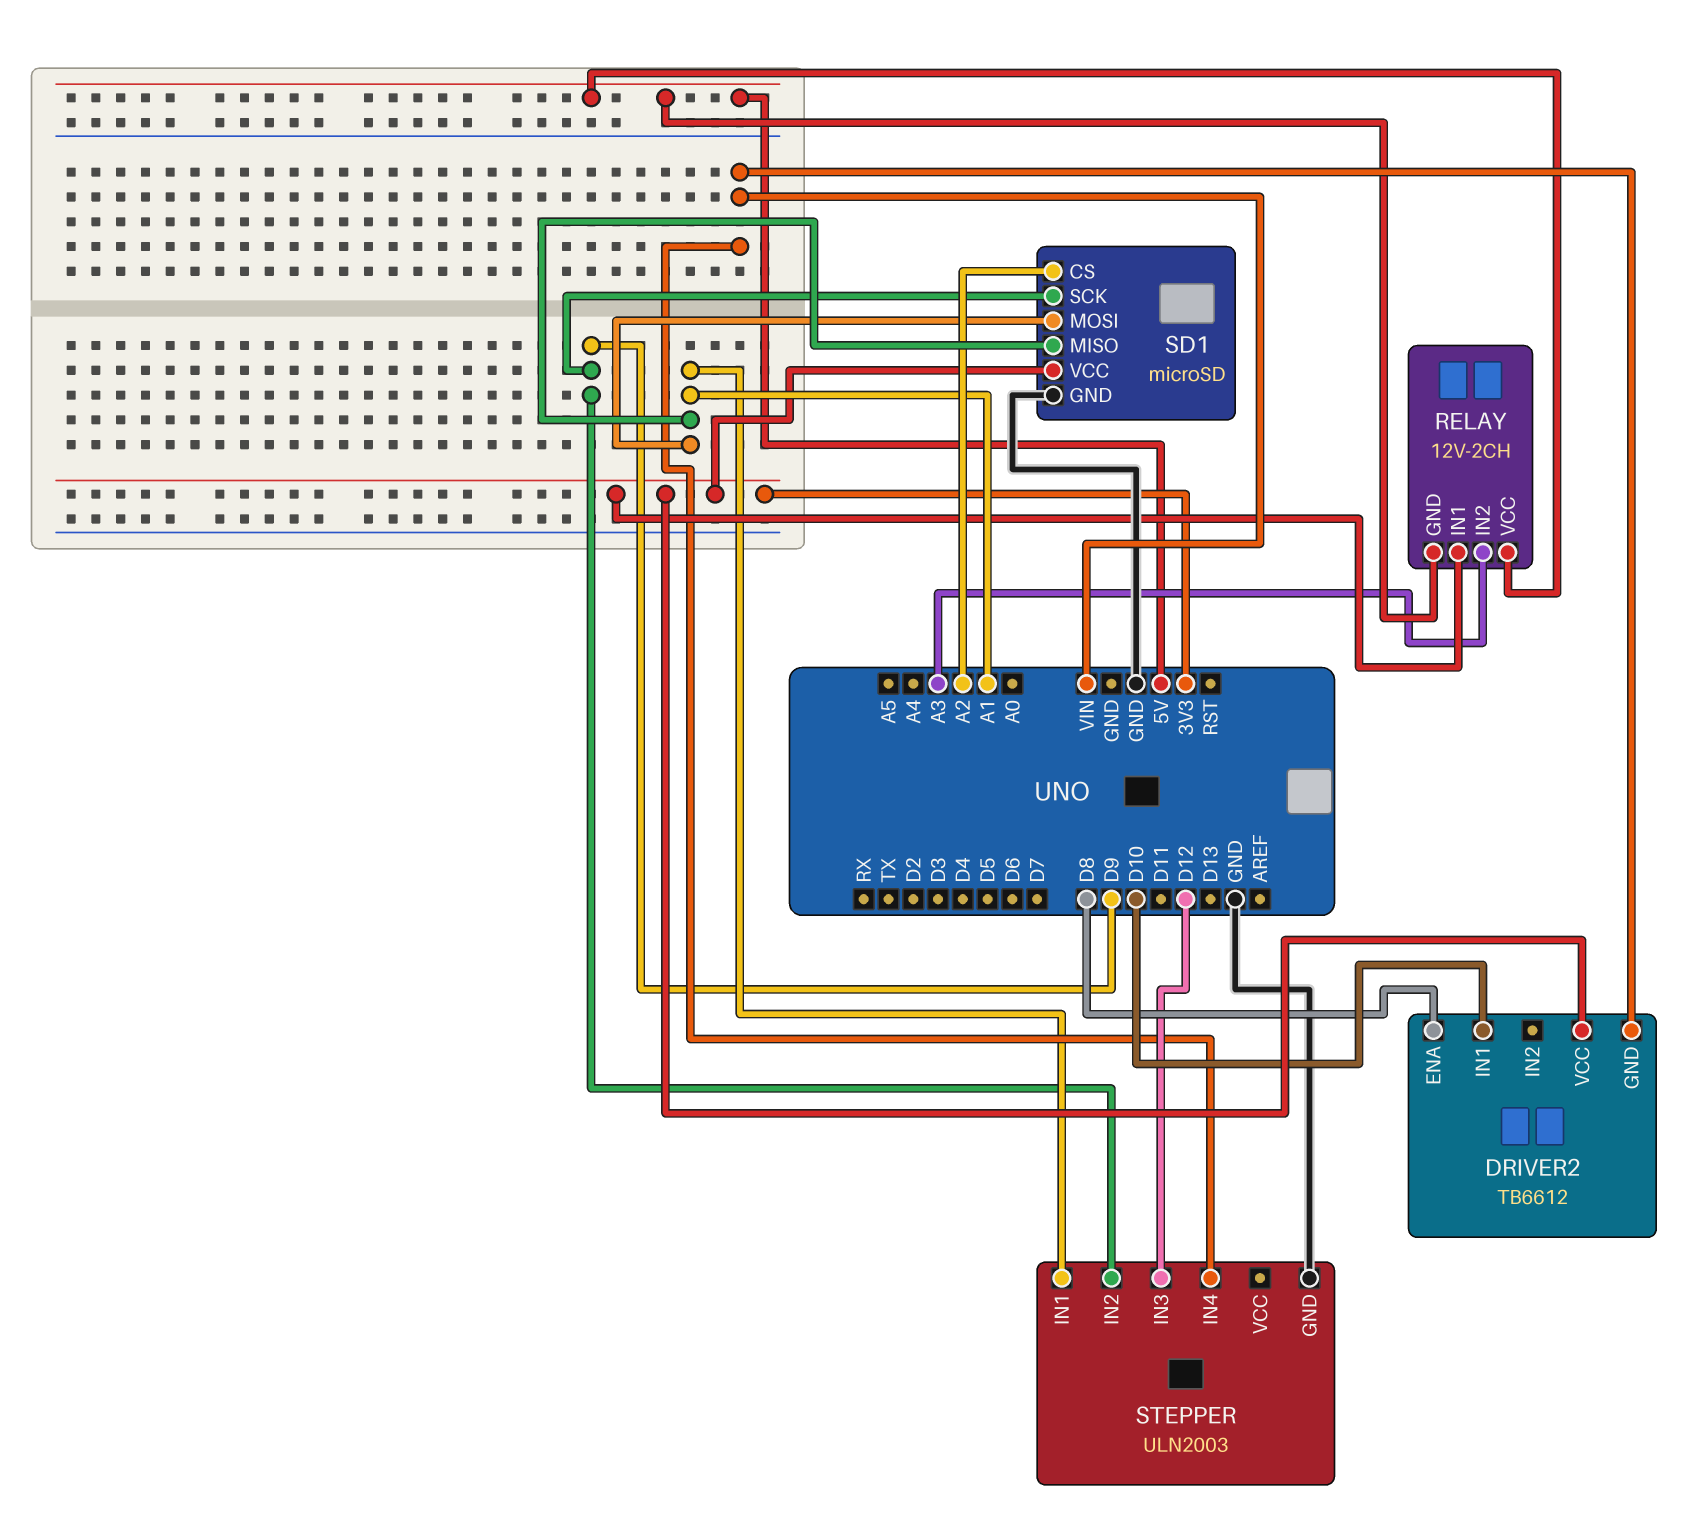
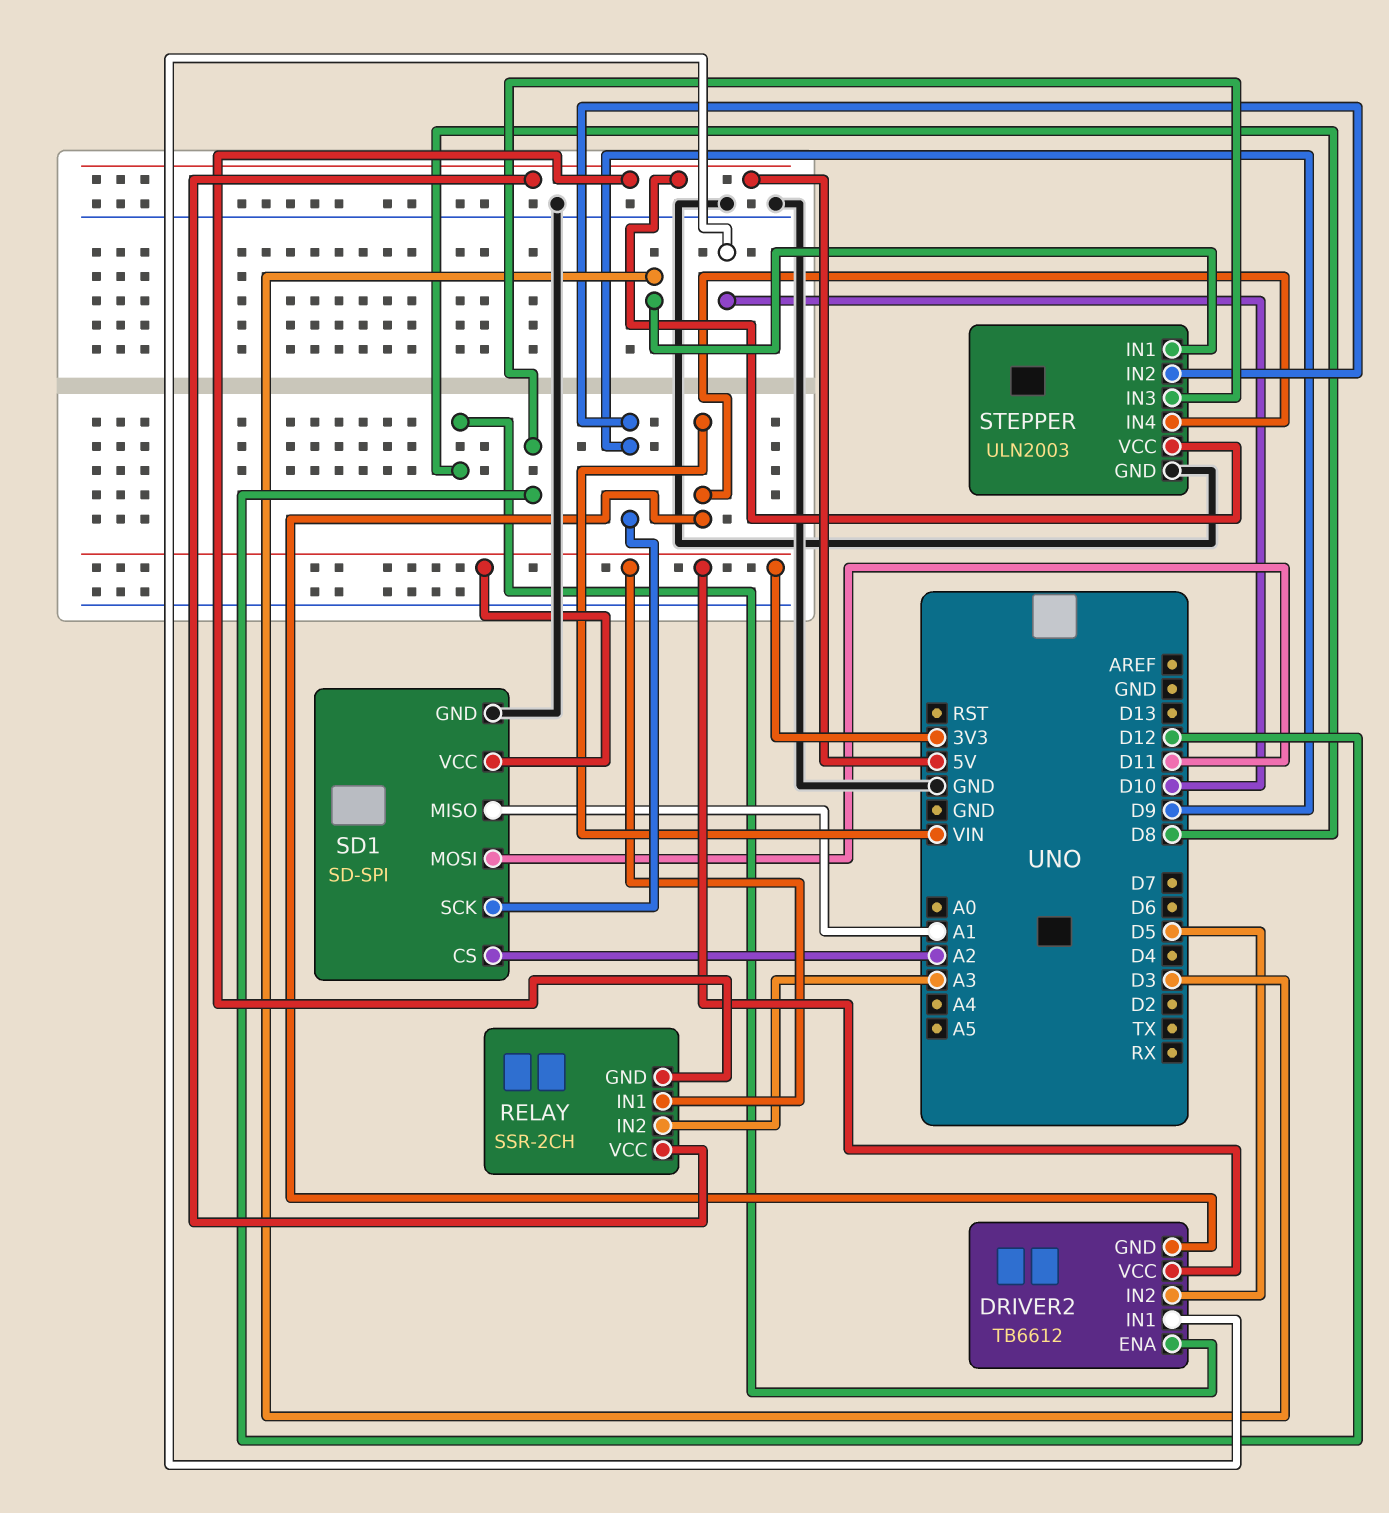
DRIVER2 pin IN2: none -> D5
RELAY: 12V-2CH -> SSR-2CH
SD1: microSD -> SD-SPI
SD1 pin MOSI: A1 -> D11
STEPPER pin IN1: A1 -> D3
STEPPER pin VCC: none -> 5V

